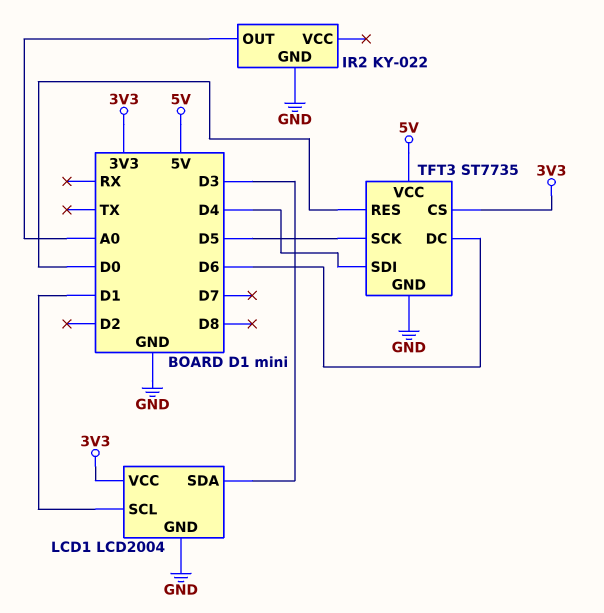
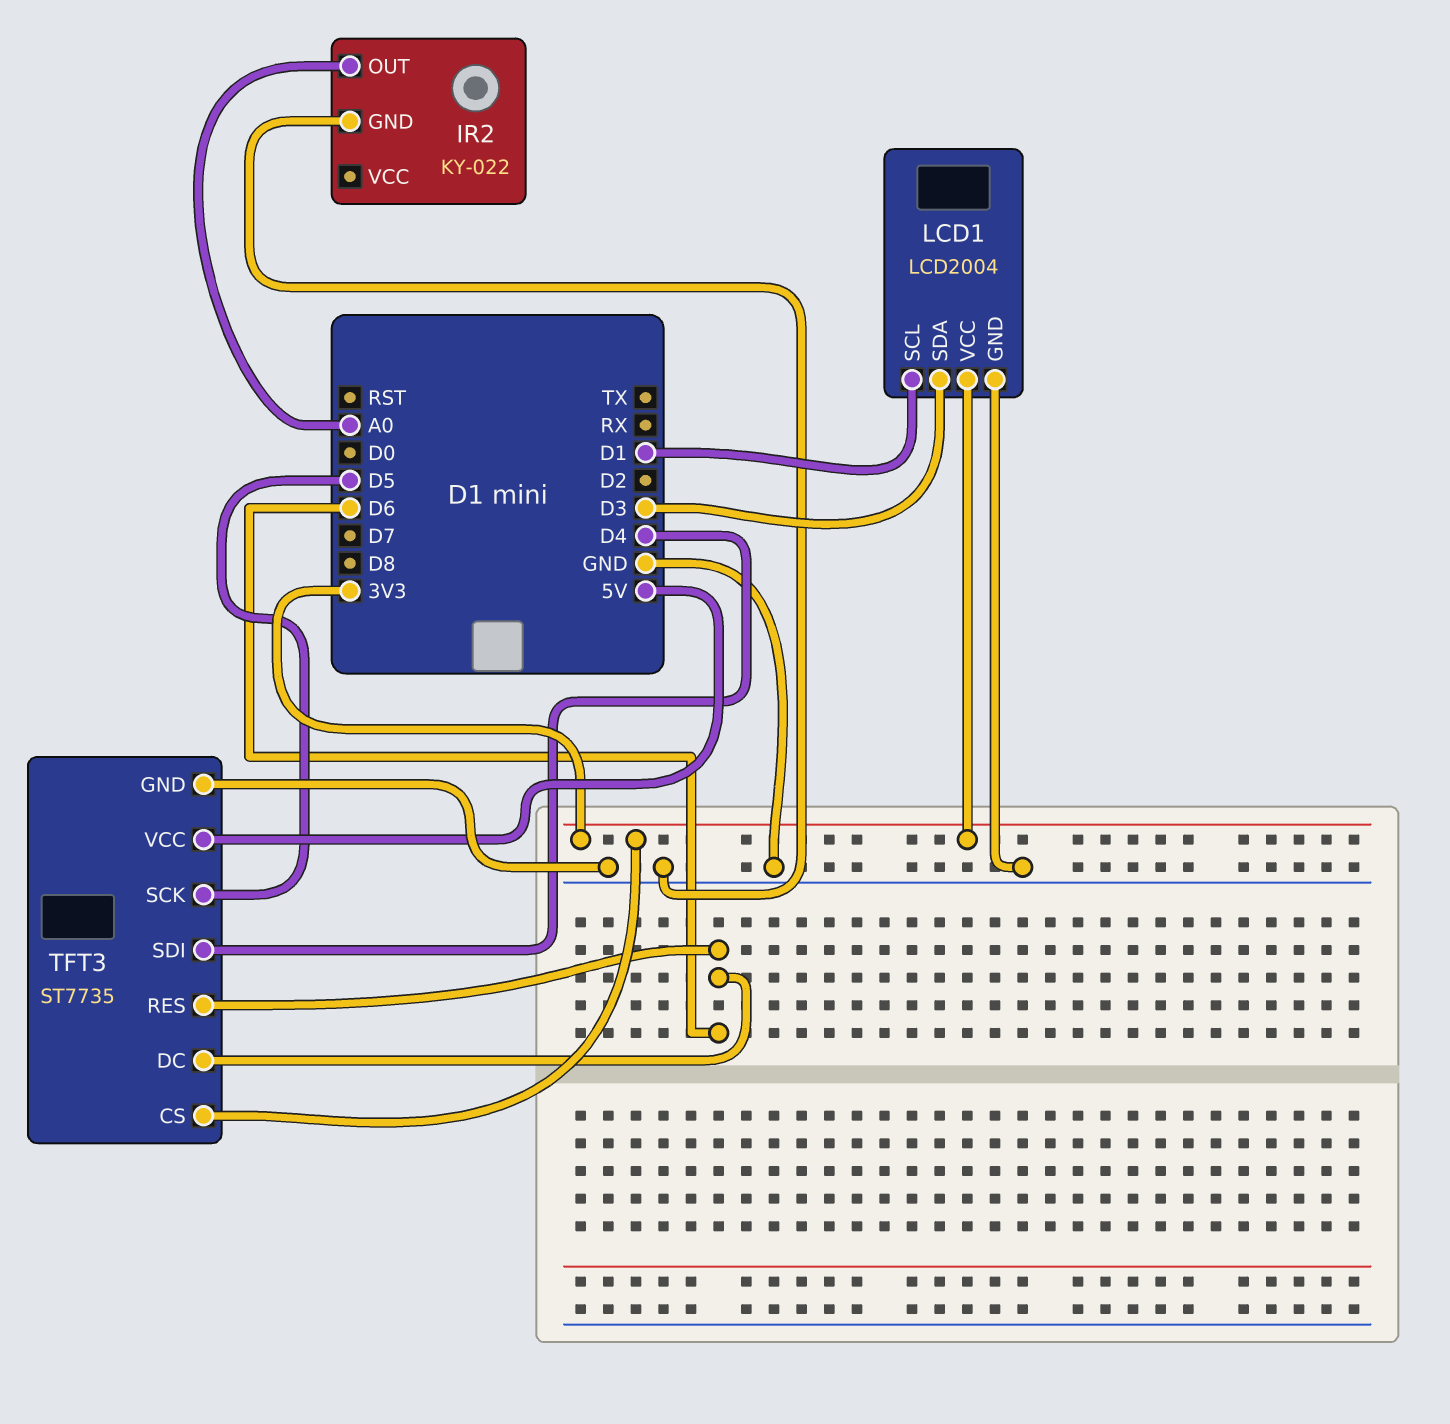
TFT3 pin RES: D0 -> D6

